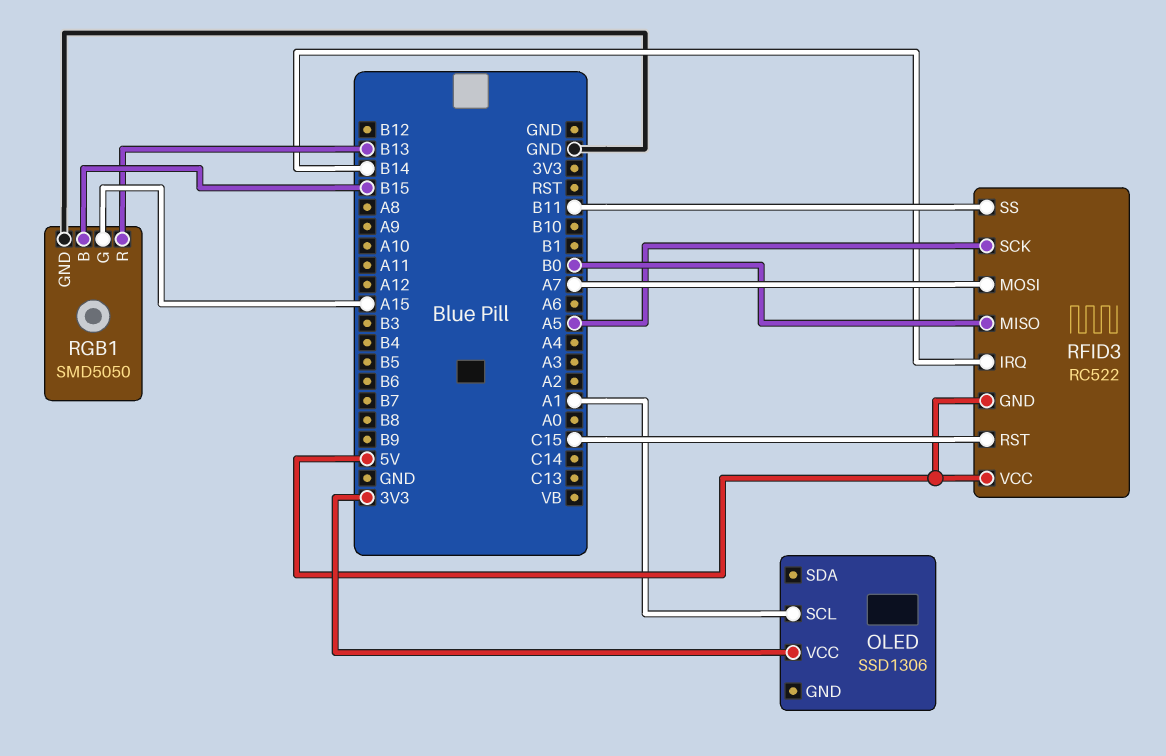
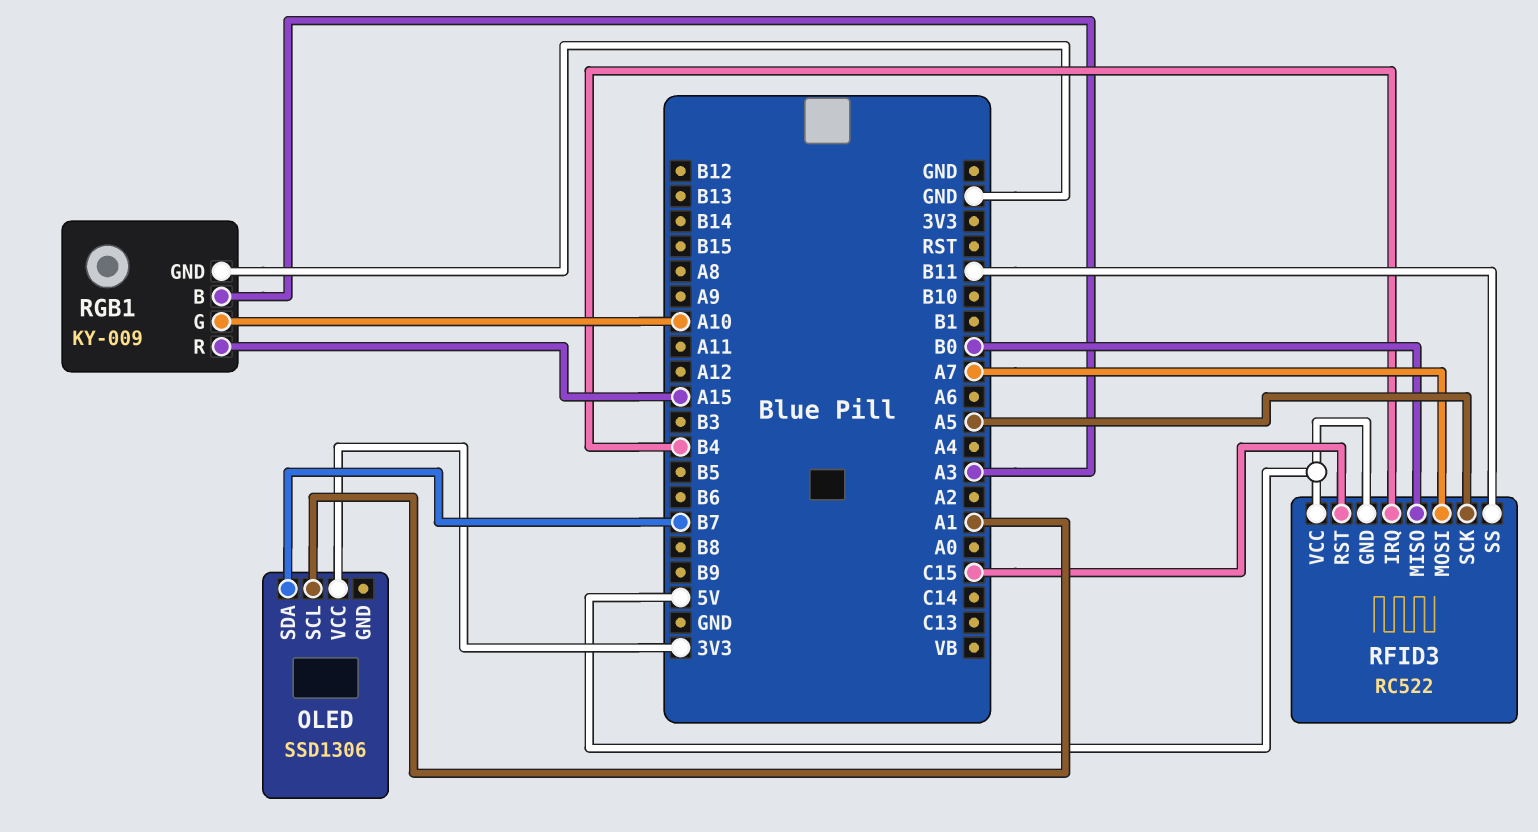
OLED pin SDA: none -> B7
RFID3 pin IRQ: B14 -> B4
RGB1: SMD5050 -> KY-009
RGB1 pin B: B15 -> A3
RGB1 pin G: A15 -> A10
RGB1 pin R: B13 -> A15

